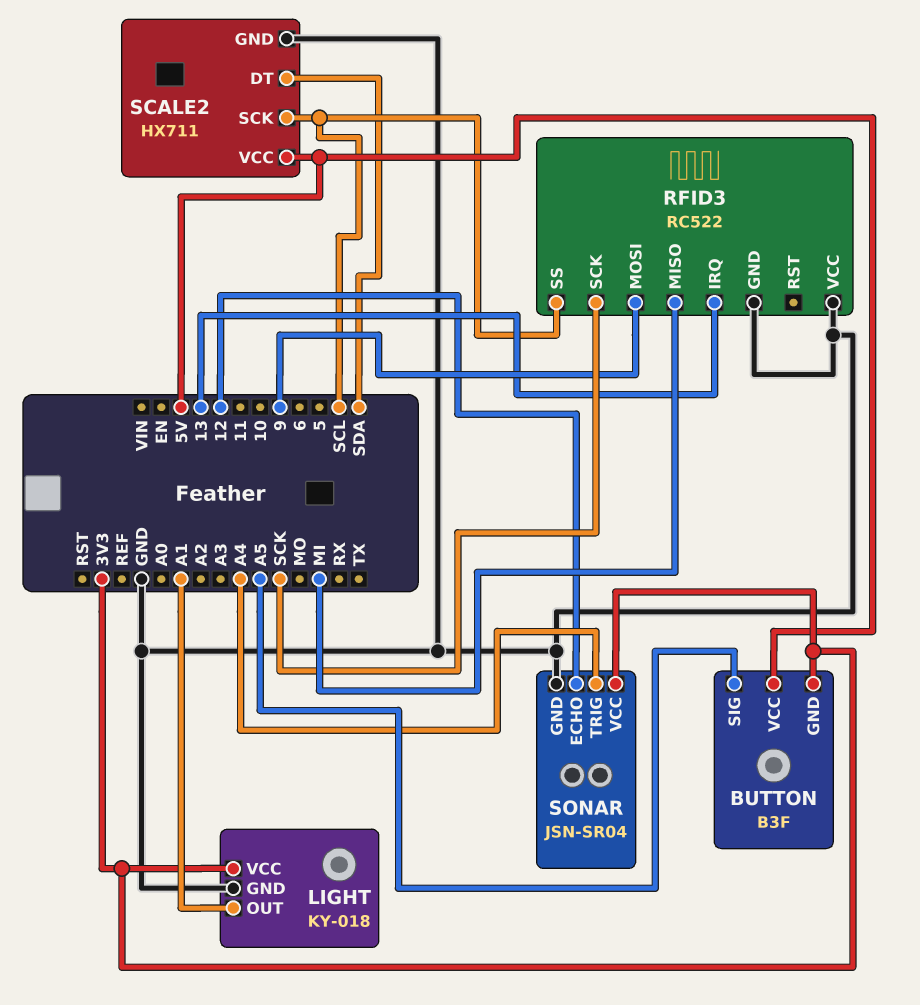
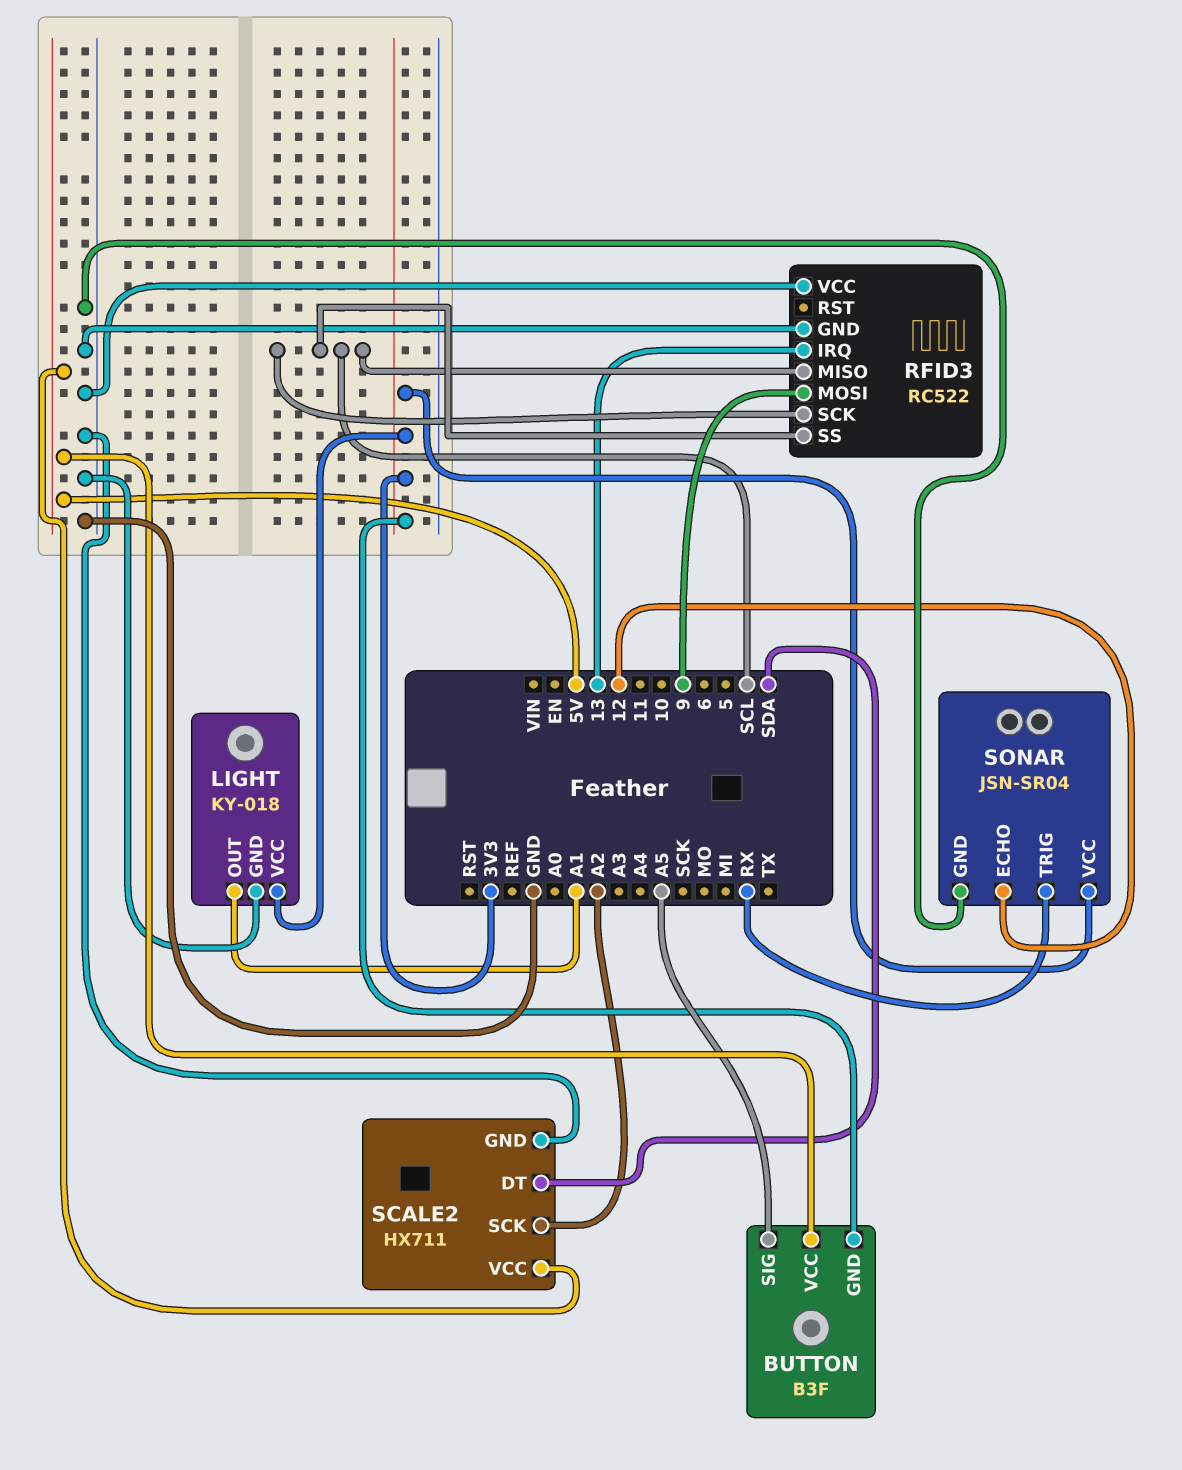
RFID3 pin MISO: MI -> SCL
RFID3 pin SCK: SCK -> SCL
SCALE2 pin SCK: SCL -> A2
SONAR pin TRIG: A4 -> RX

